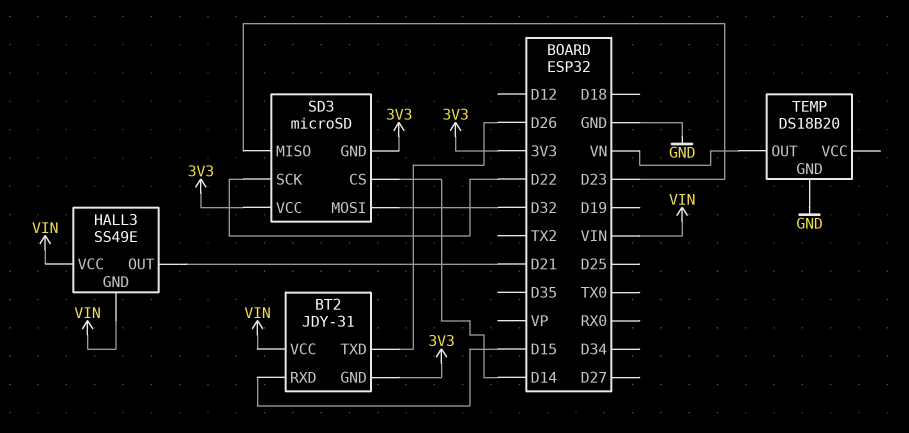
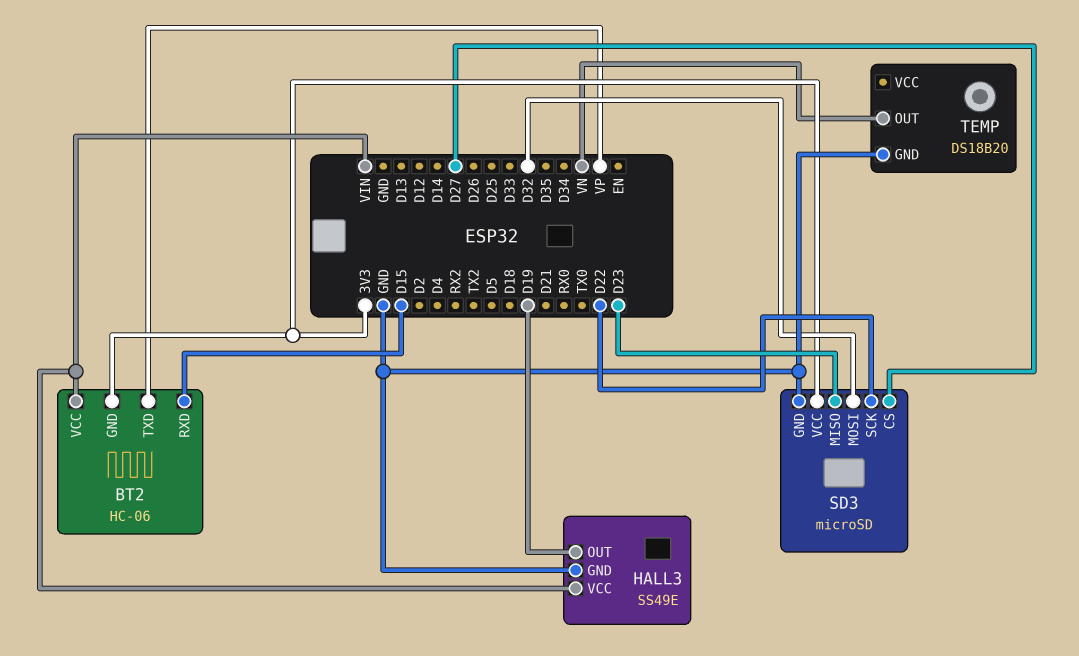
BT2: JDY-31 -> HC-06
BT2 pin TXD: D26 -> VP
HALL3 pin GND: VIN -> GND
HALL3 pin OUT: D21 -> D19
SD3 pin CS: D14 -> D27
SD3 pin GND: 3V3 -> GND

